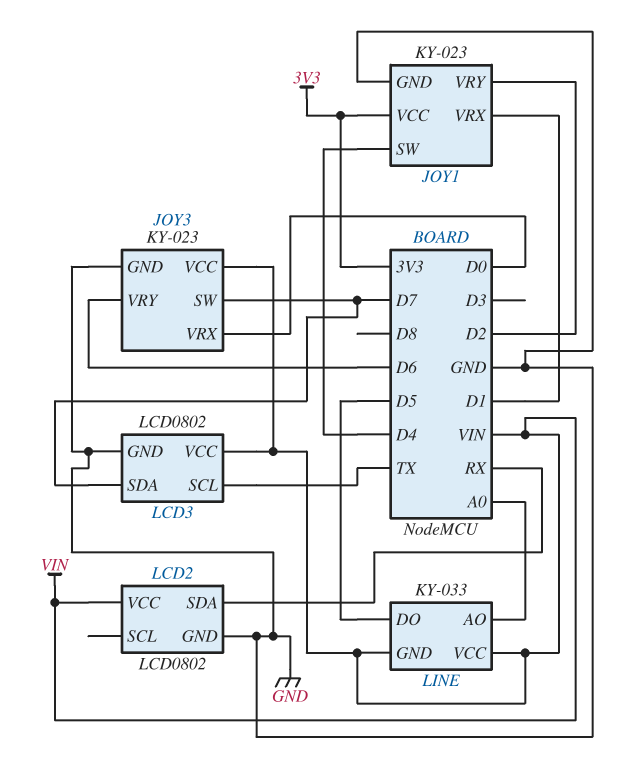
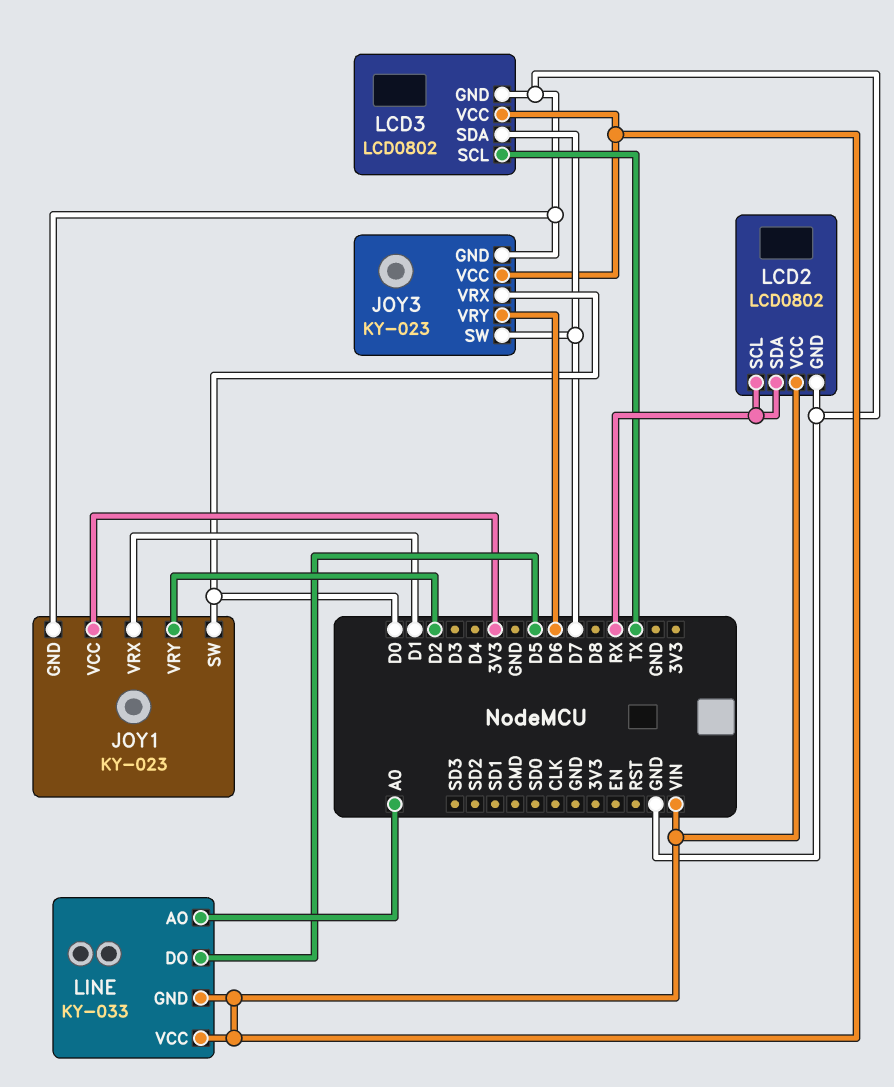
JOY1 pin SW: D4 -> D0
LCD2 pin SCL: none -> RX

